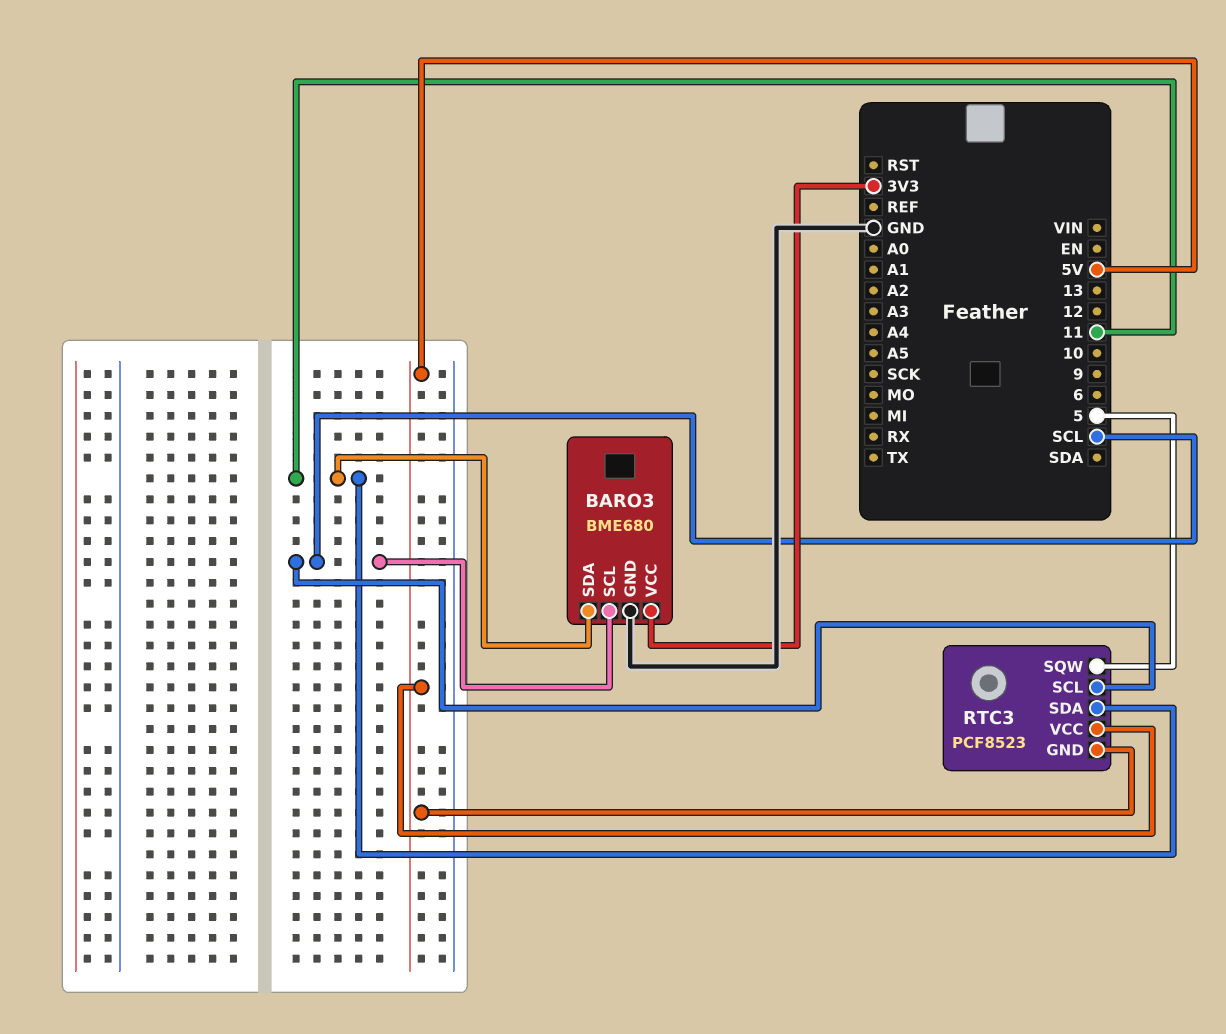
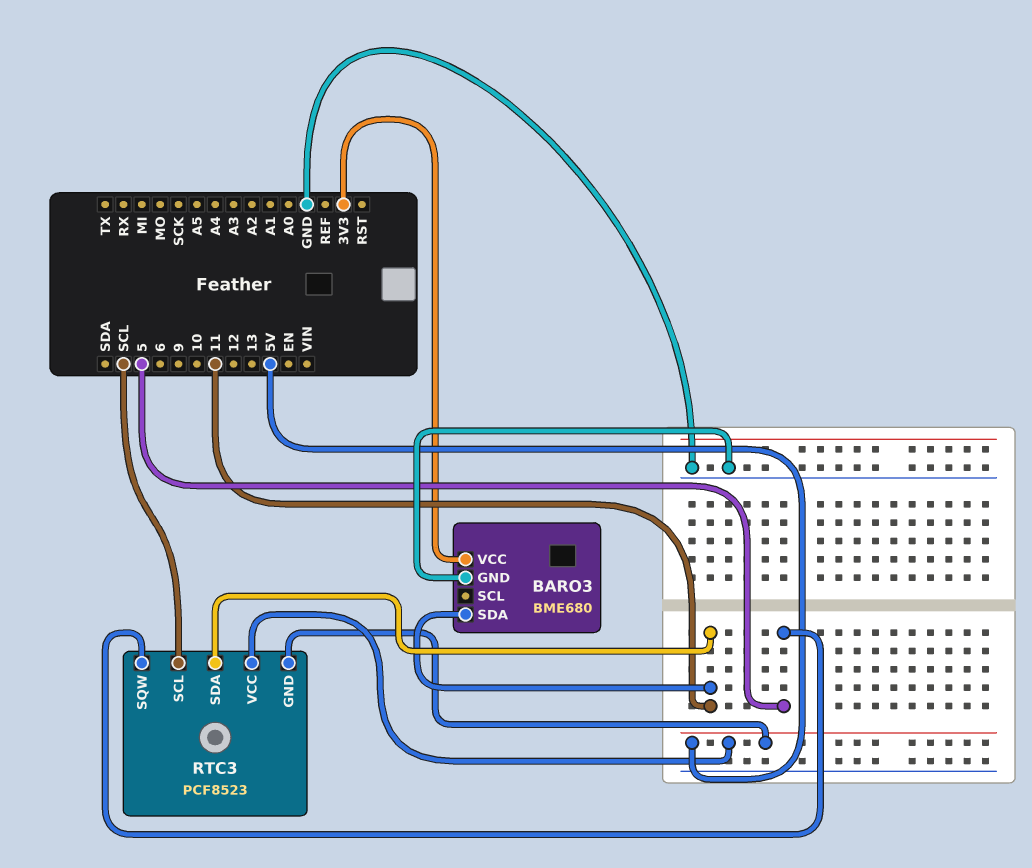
BARO3 pin SCL: SCL -> none

